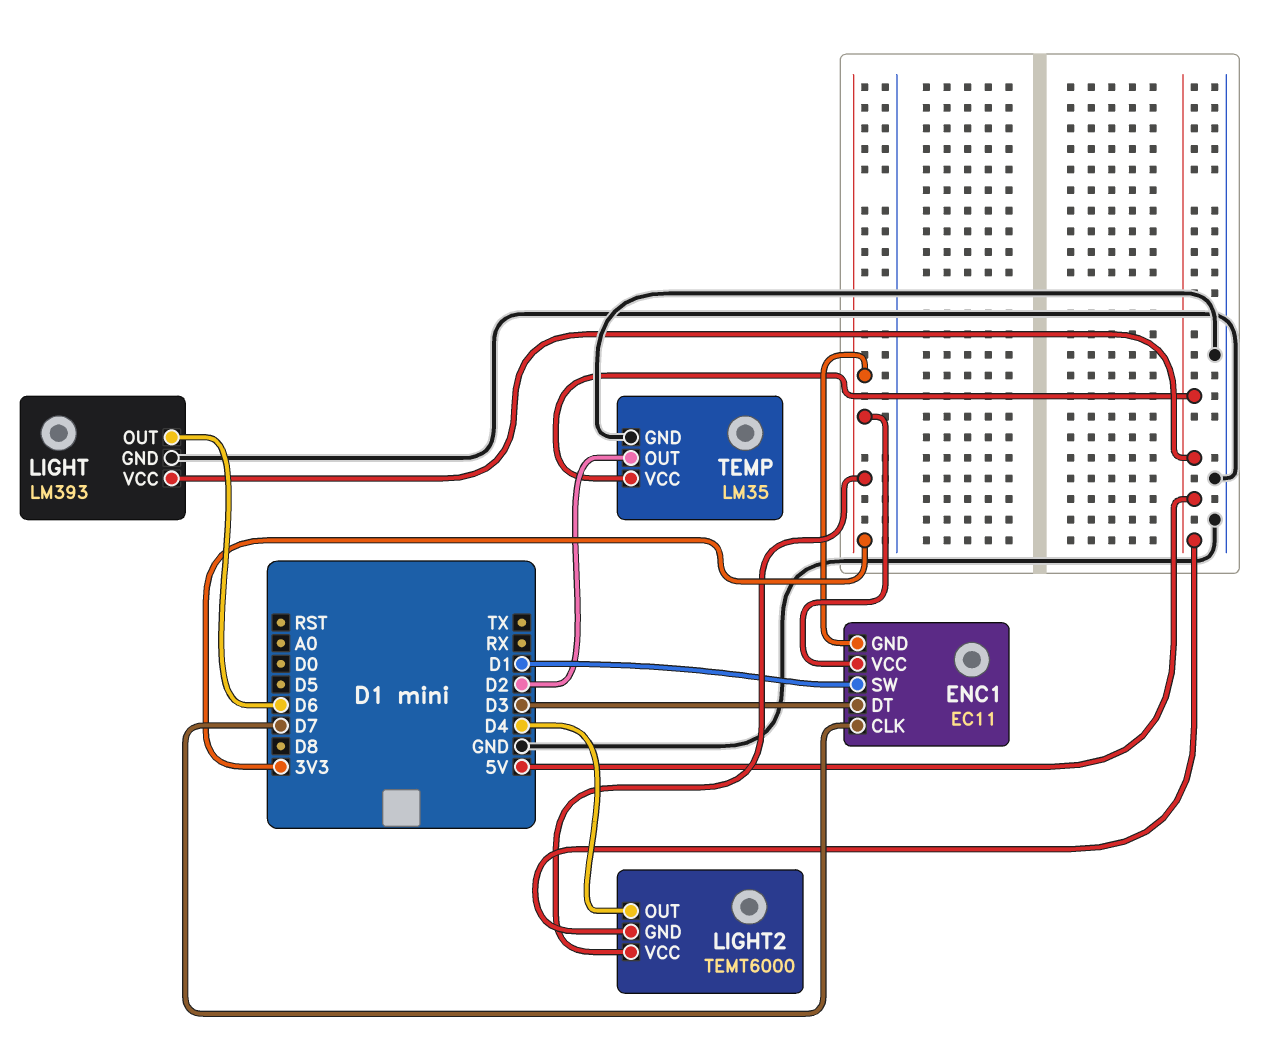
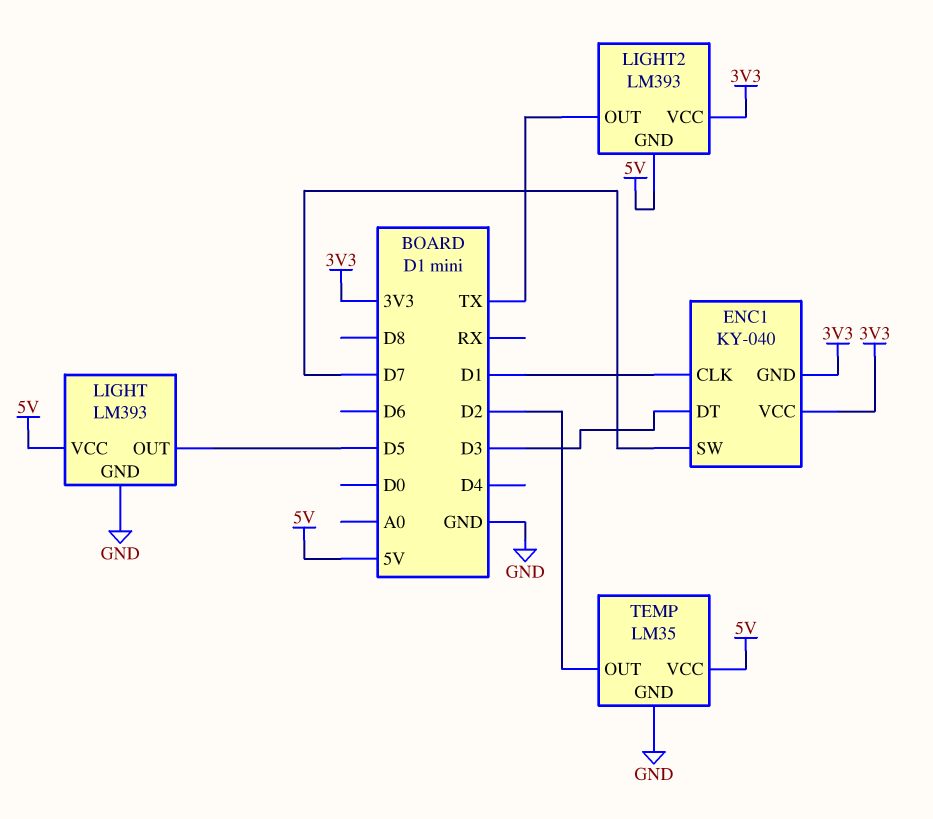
ENC1: EC11 -> KY-040
ENC1 pin CLK: D7 -> D1
ENC1 pin SW: D1 -> D7
LIGHT pin OUT: D6 -> D5
LIGHT2: TEMT6000 -> LM393
LIGHT2 pin OUT: D4 -> TX

